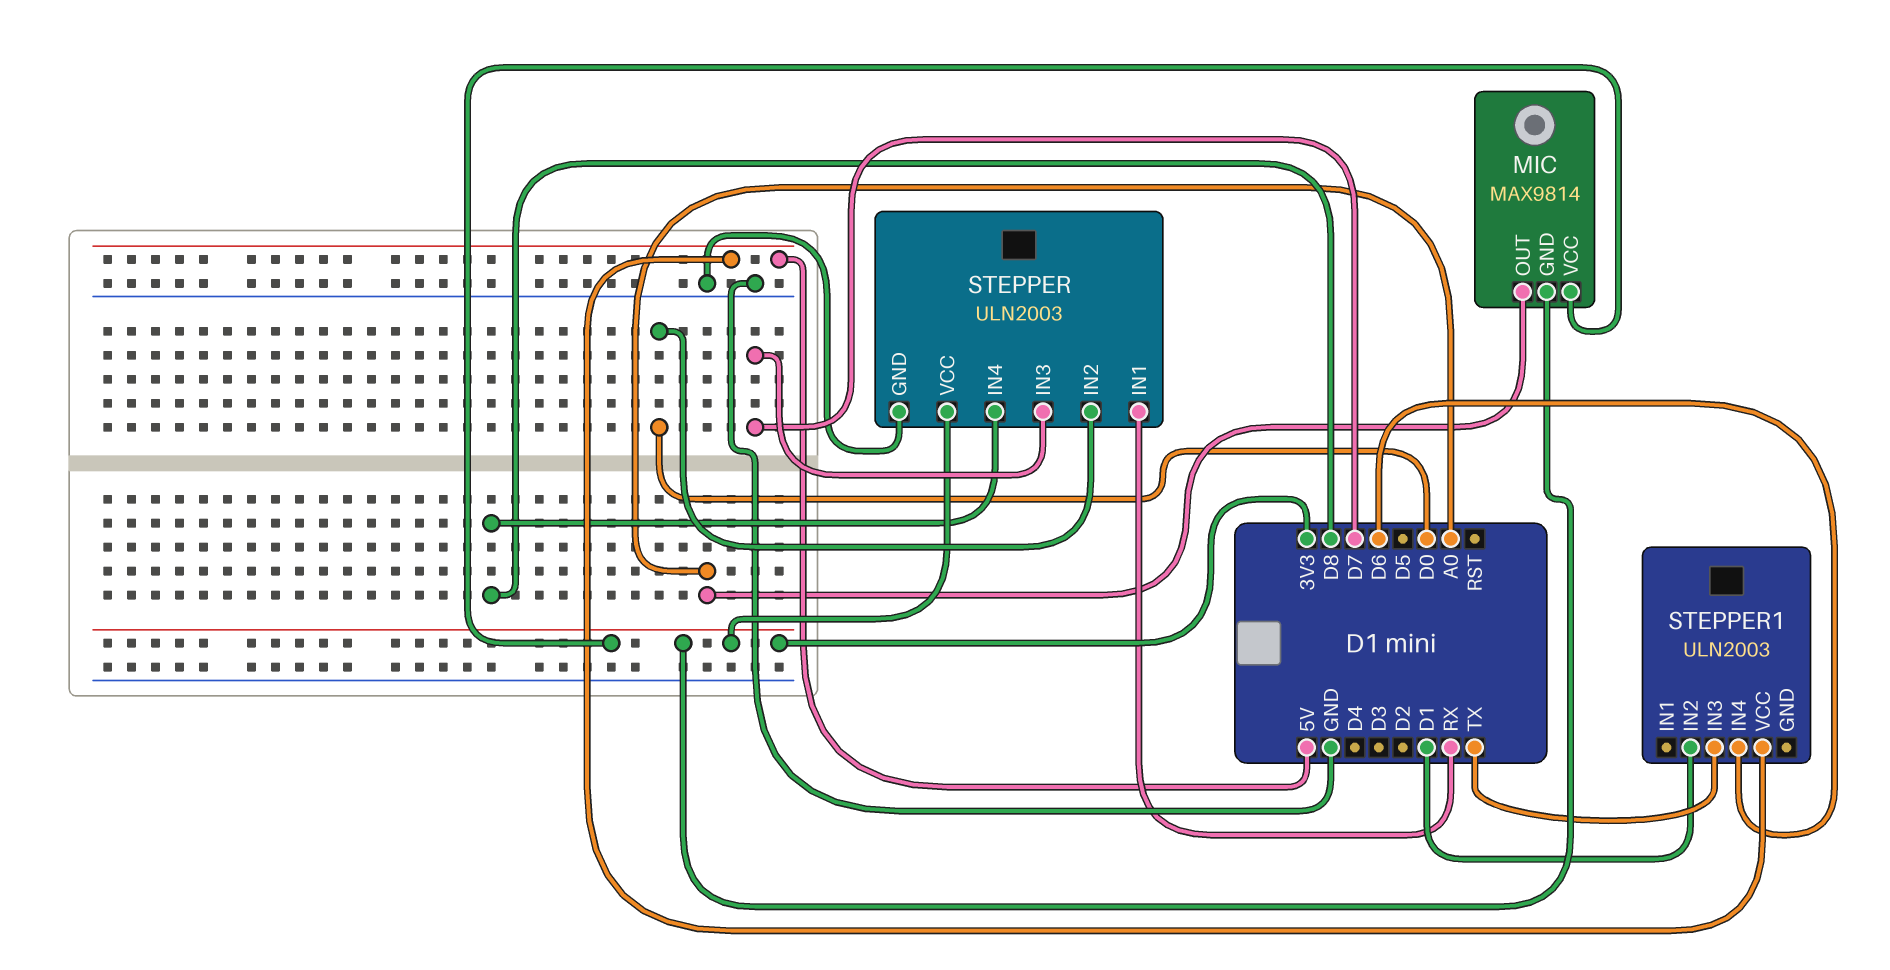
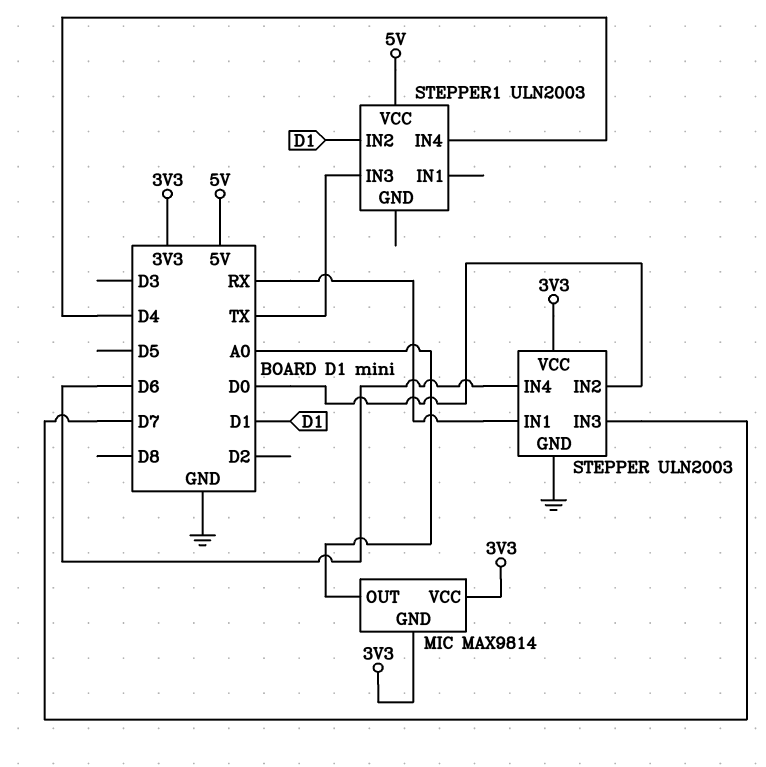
STEPPER pin IN4: D8 -> D6
STEPPER1 pin IN4: D6 -> D4

